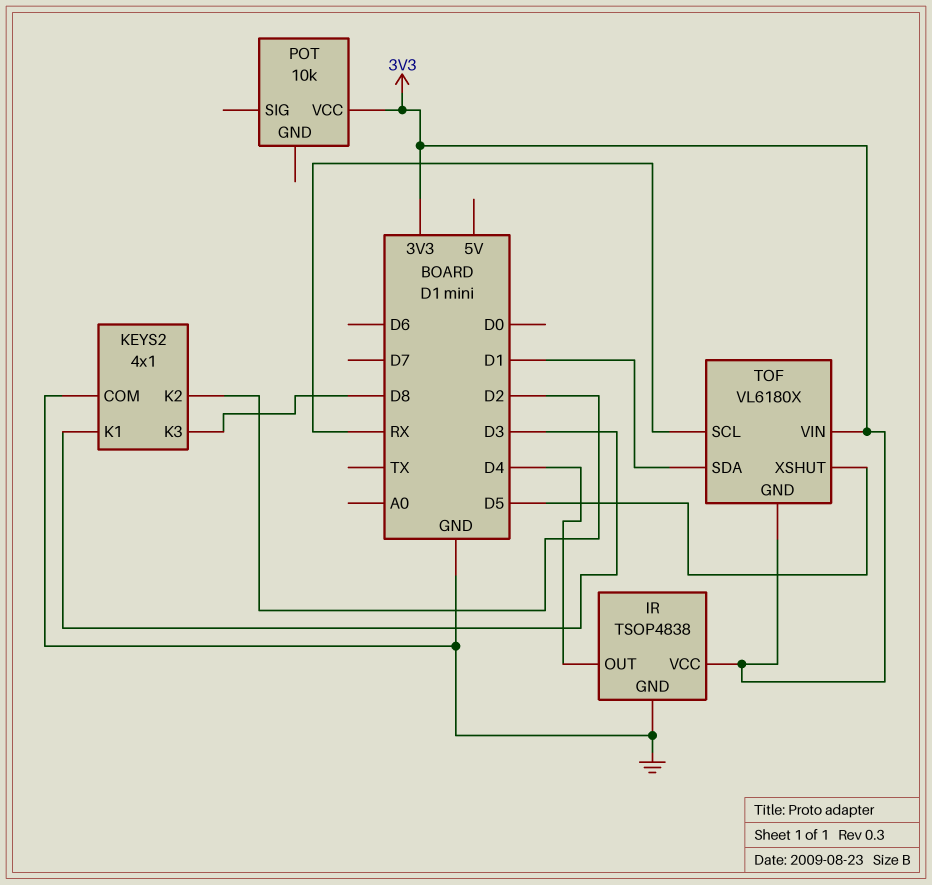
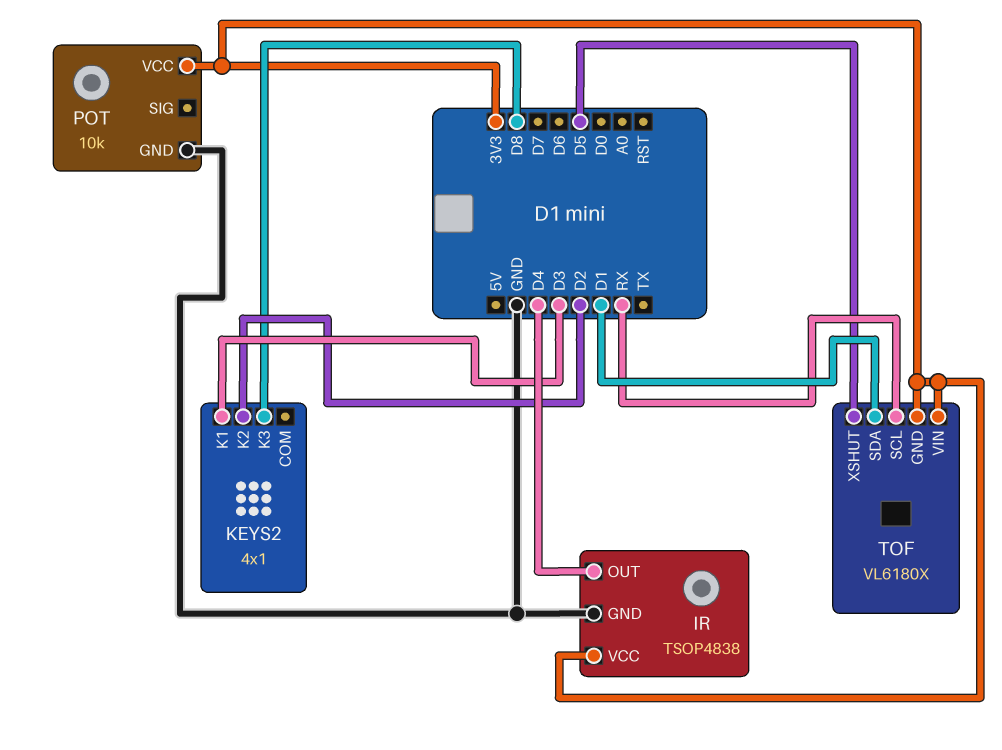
KEYS2 pin COM: GND -> none
POT pin GND: none -> GND

